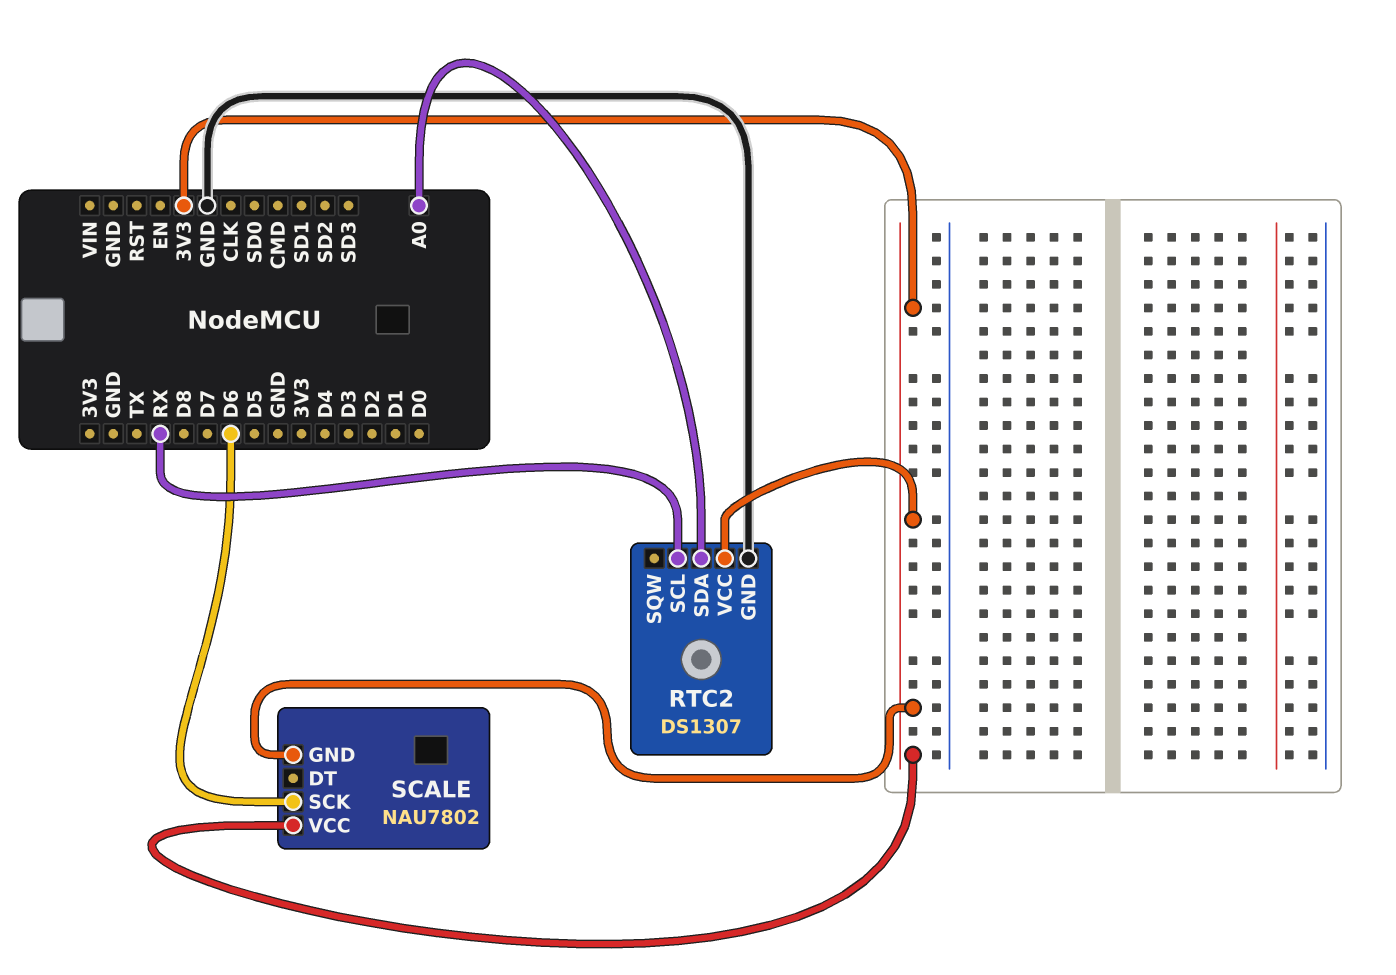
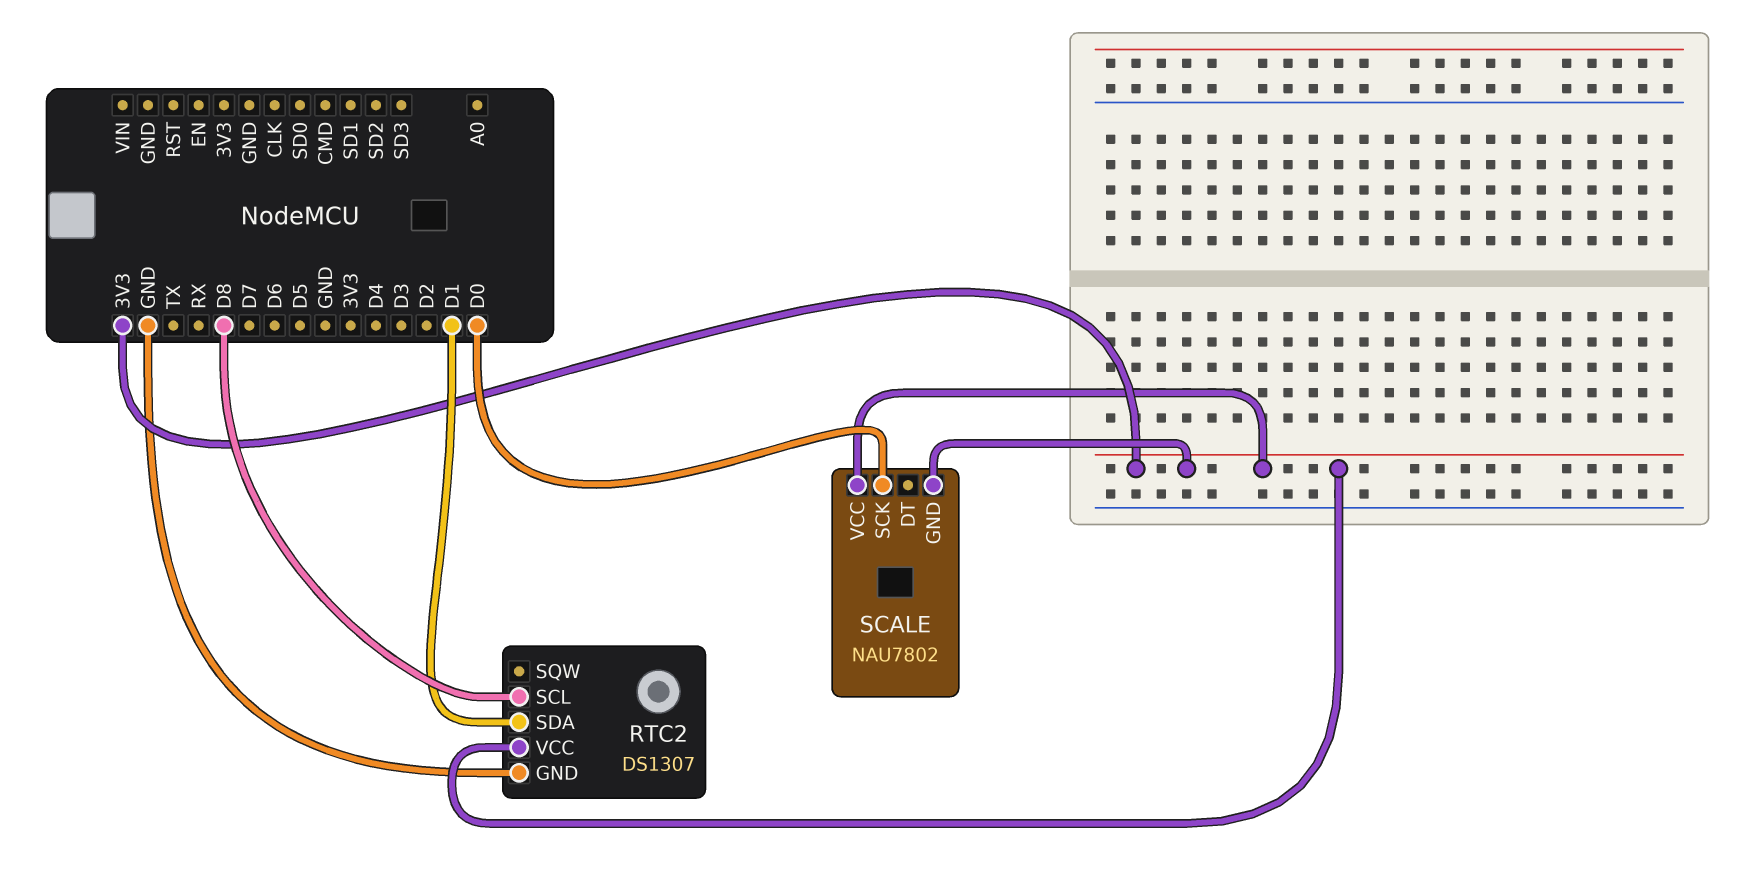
RTC2 pin SCL: RX -> D8
RTC2 pin SDA: A0 -> D1
SCALE pin SCK: D6 -> D0

